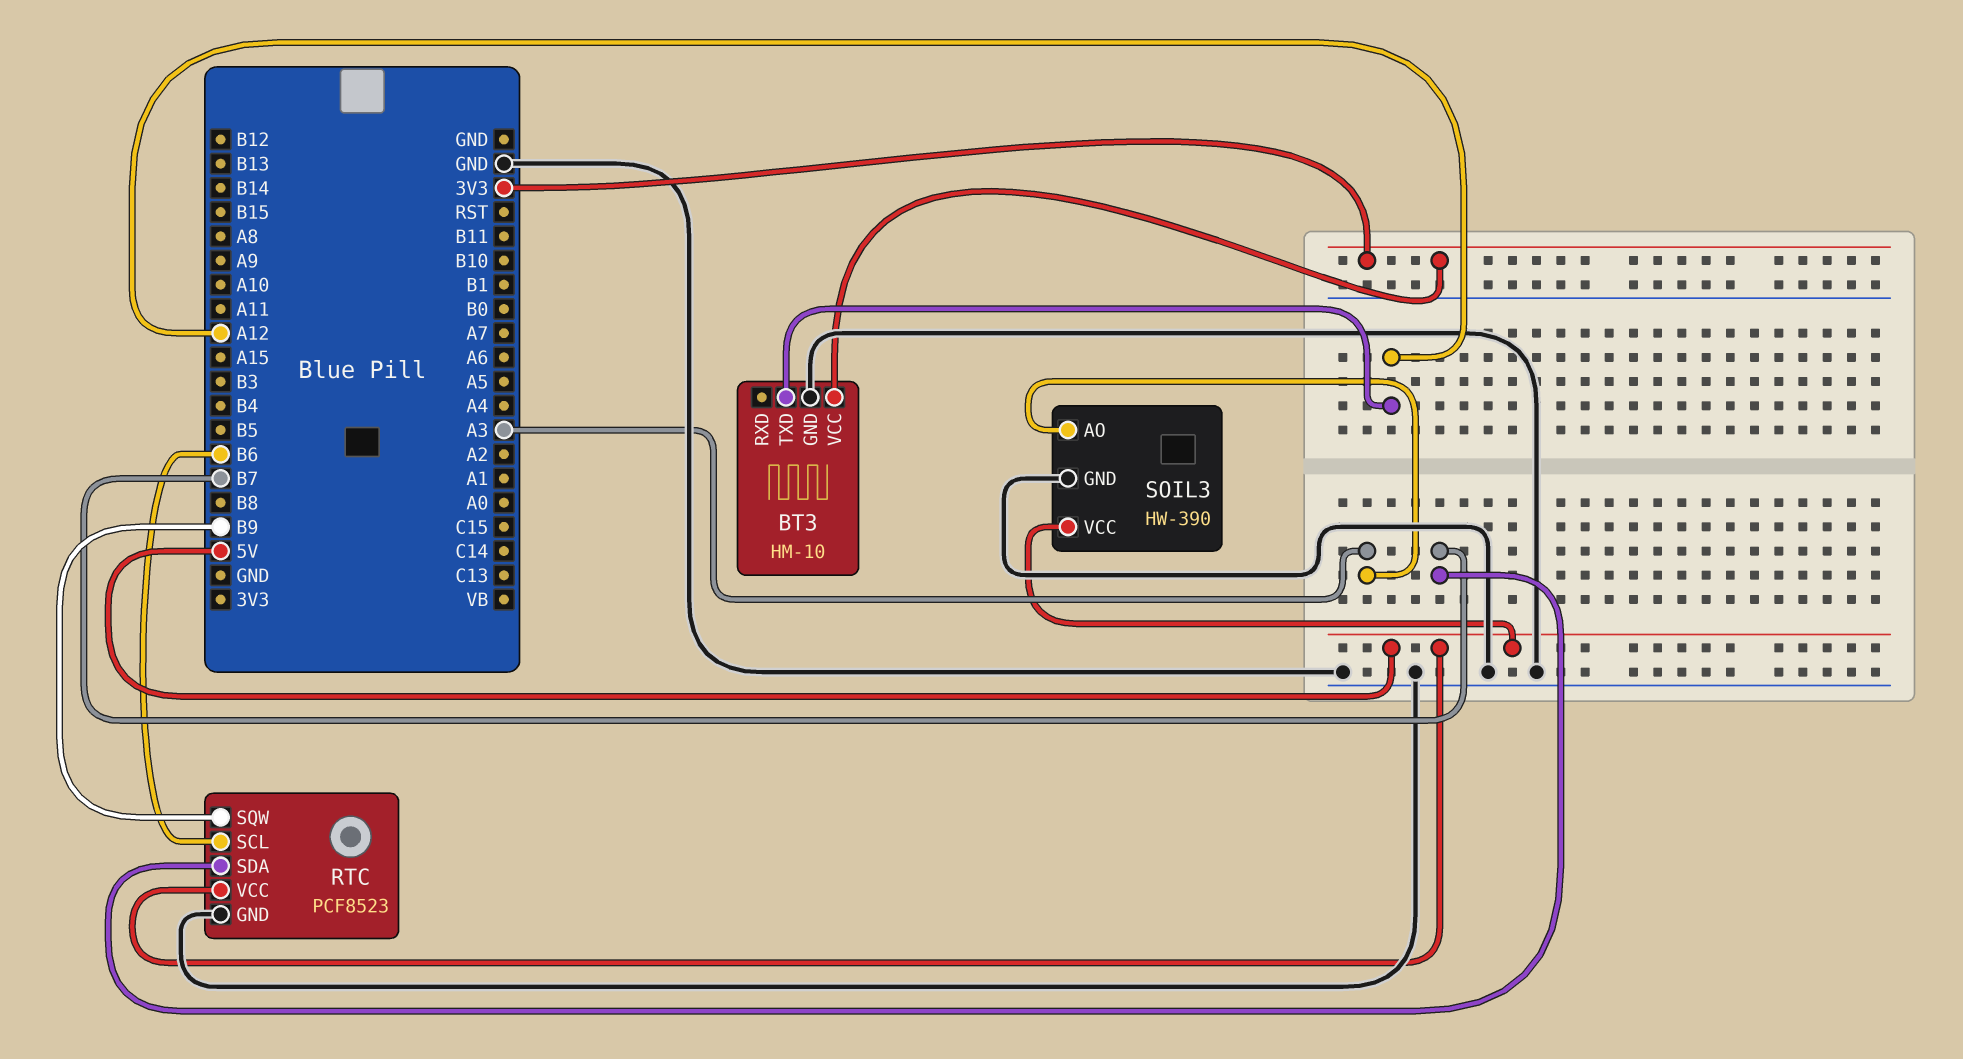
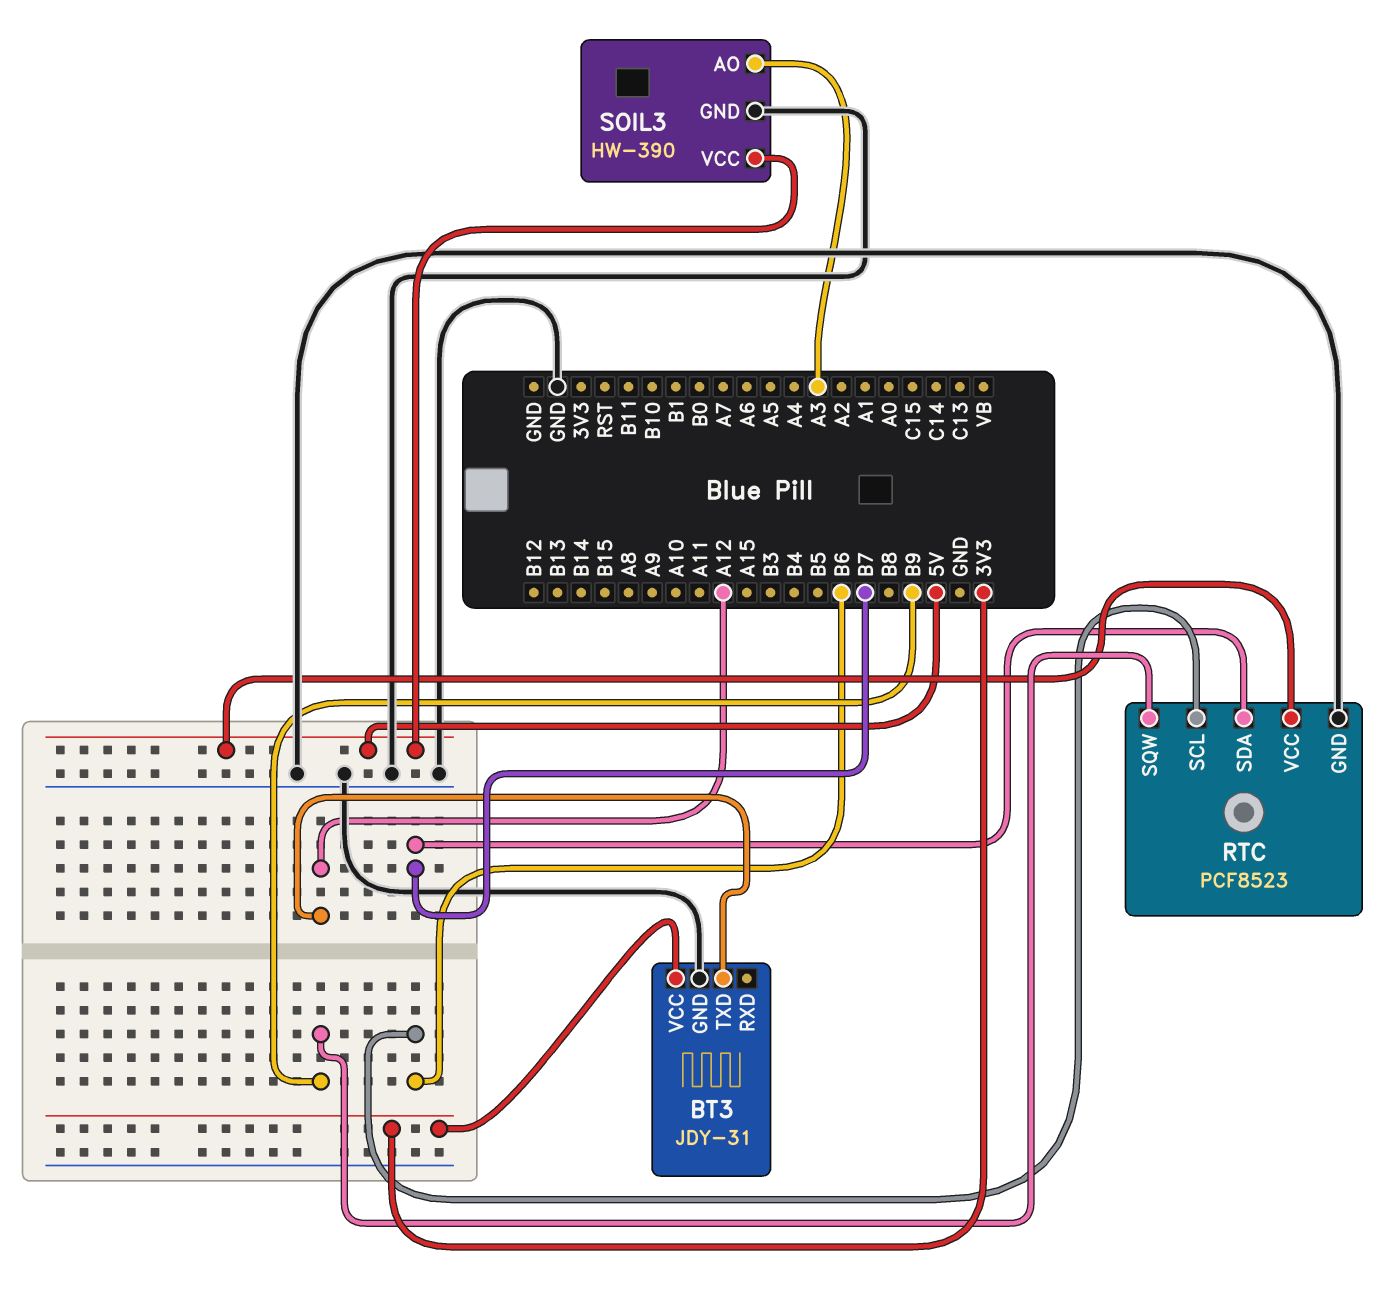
BT3: HM-10 -> JDY-31

